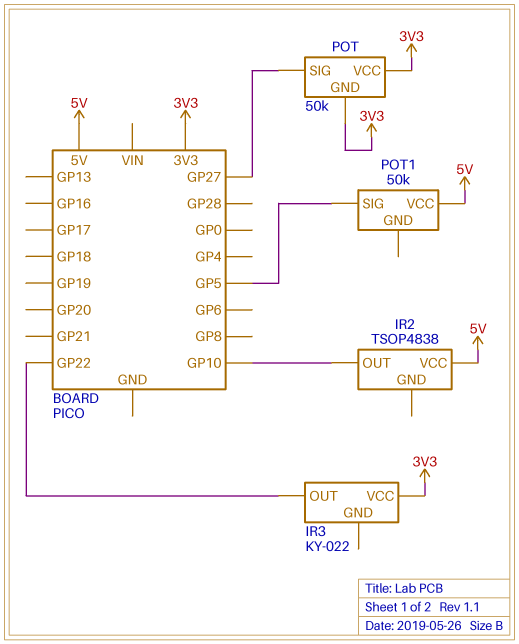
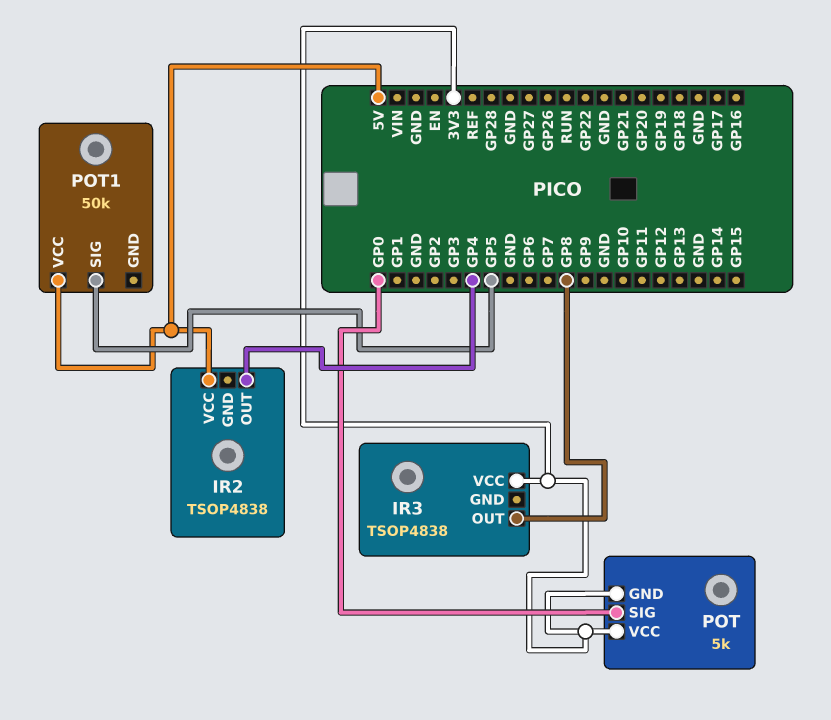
IR2 pin OUT: GP10 -> GP4
IR3: KY-022 -> TSOP4838
IR3 pin OUT: GP22 -> GP8
POT: 50k -> 5k
POT pin SIG: GP27 -> GP0

